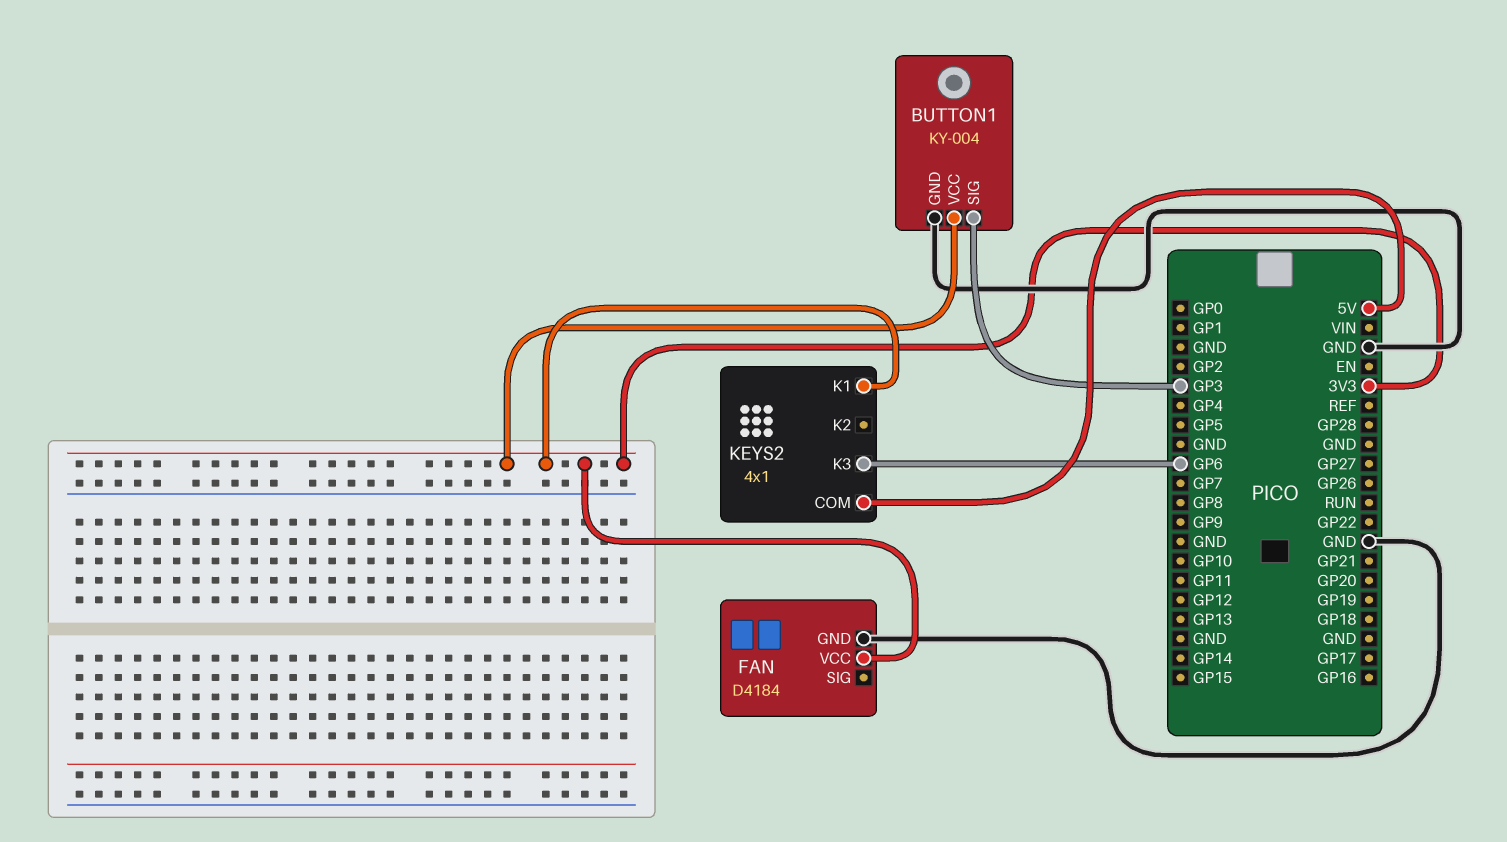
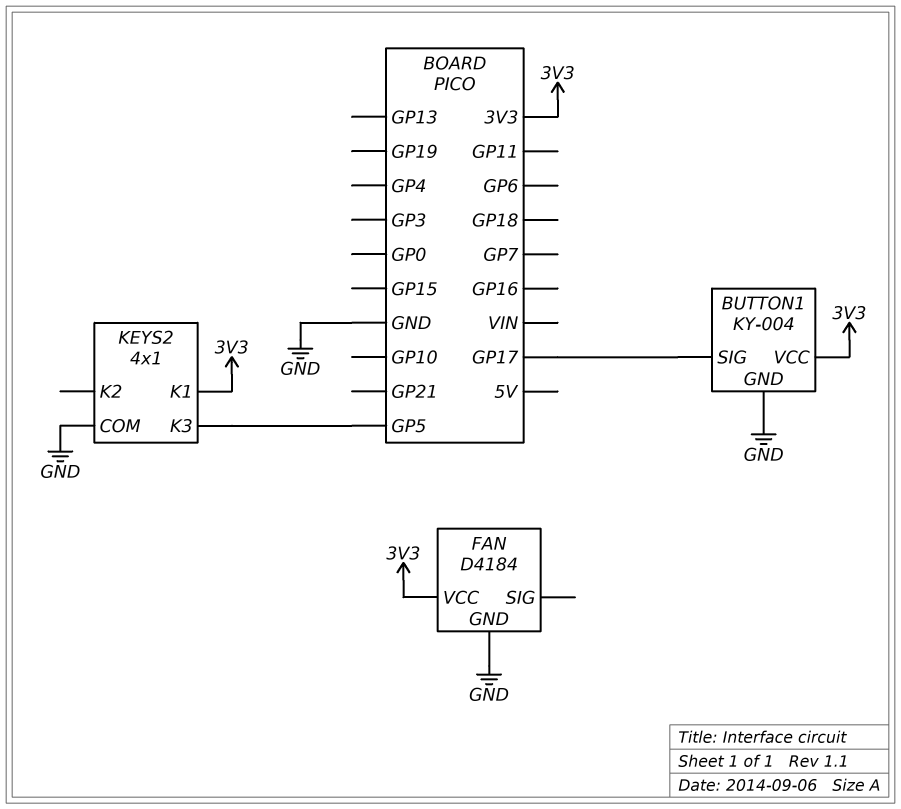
BUTTON1 pin SIG: GP3 -> GP17
KEYS2 pin COM: 5V -> GND
KEYS2 pin K3: GP6 -> GP5

